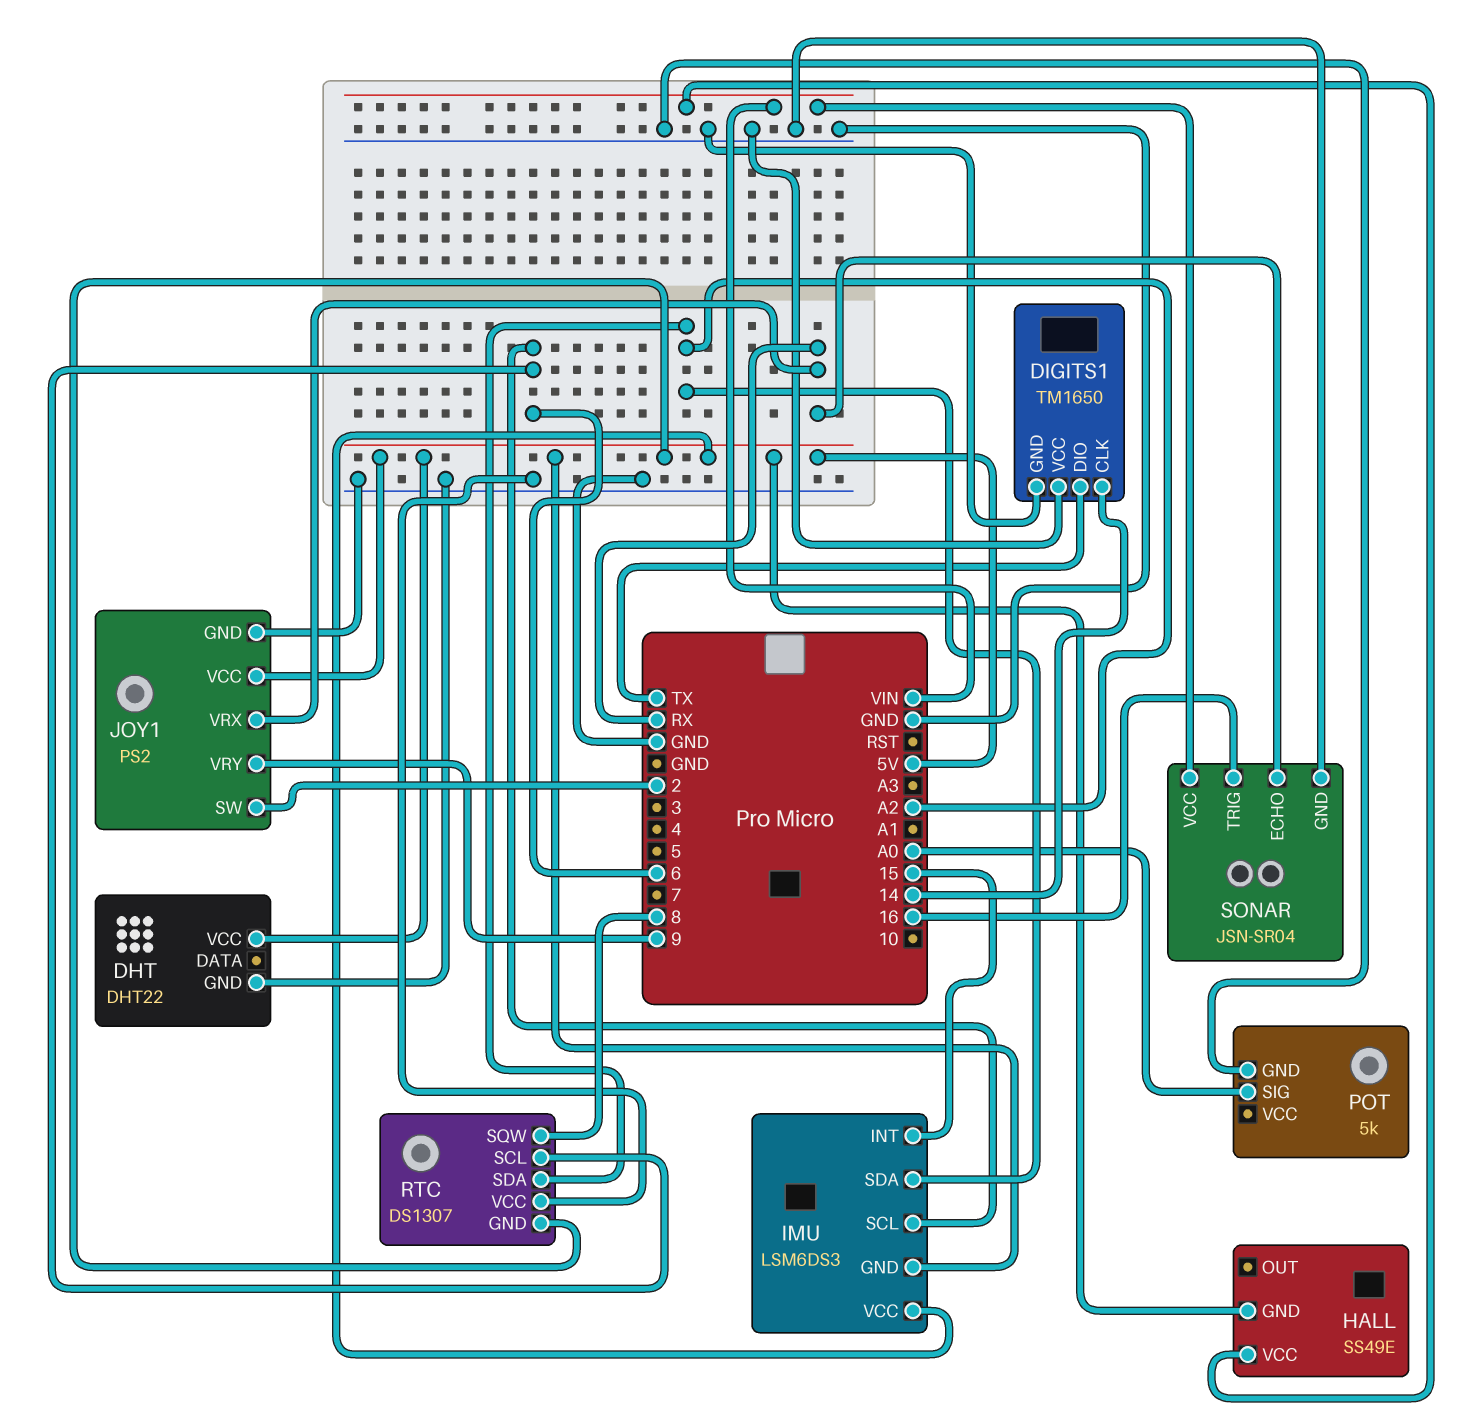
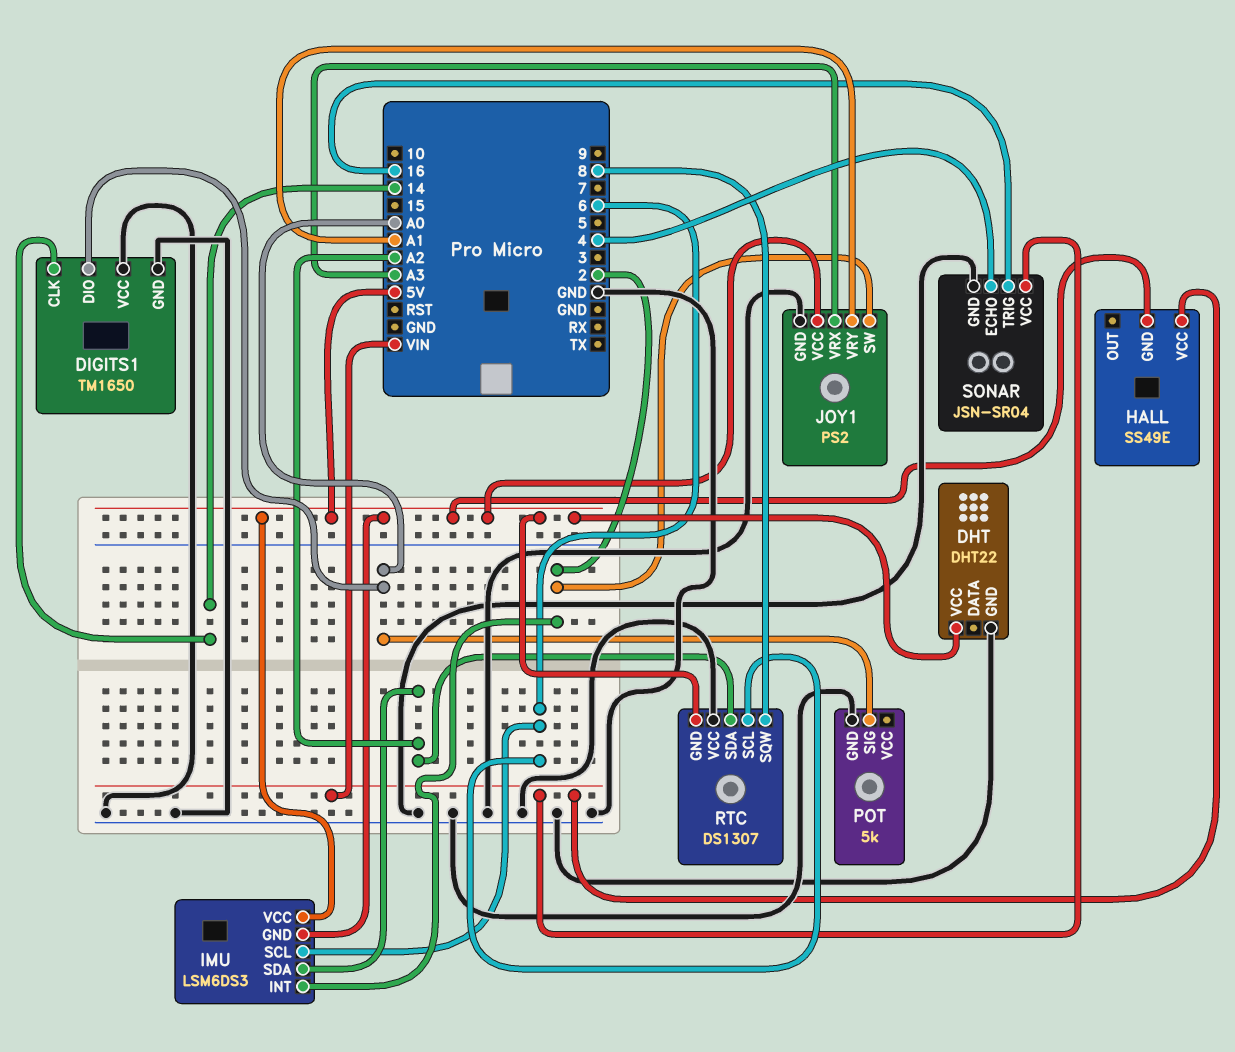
DIGITS1 pin DIO: TX -> A0
IMU pin INT: 15 -> 2
JOY1 pin VRX: RX -> A3
JOY1 pin VRY: 9 -> A1
SONAR pin ECHO: RX -> 4

